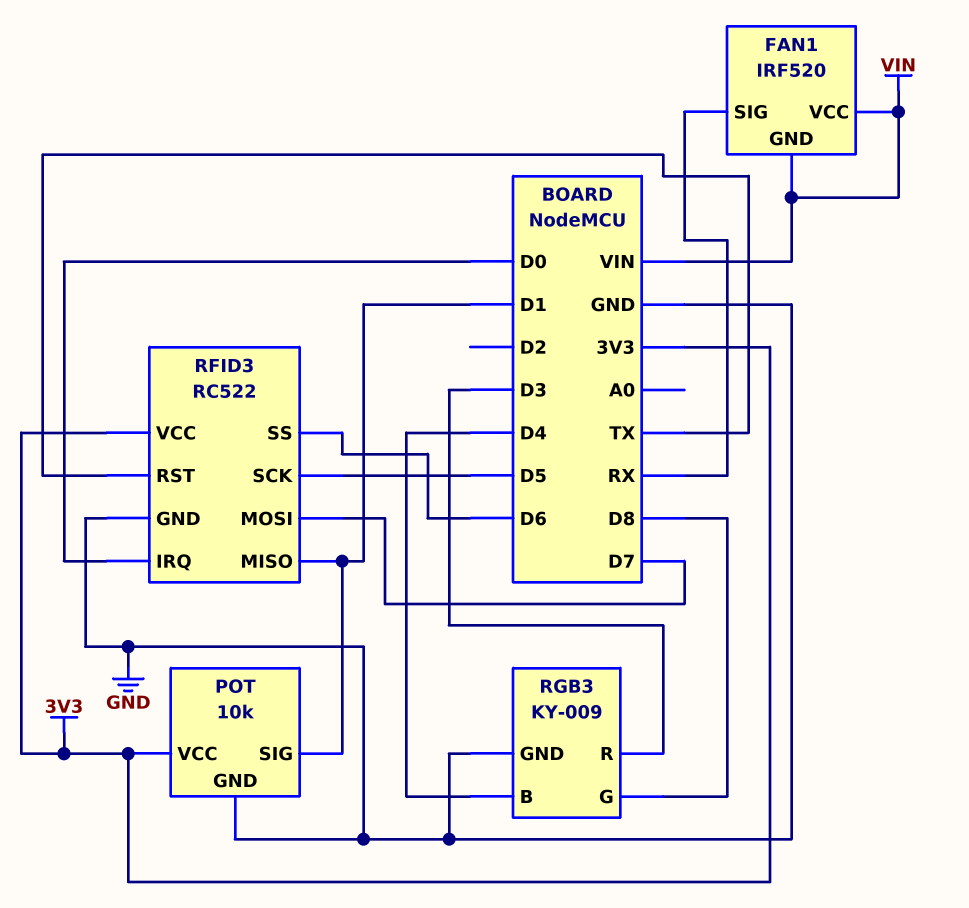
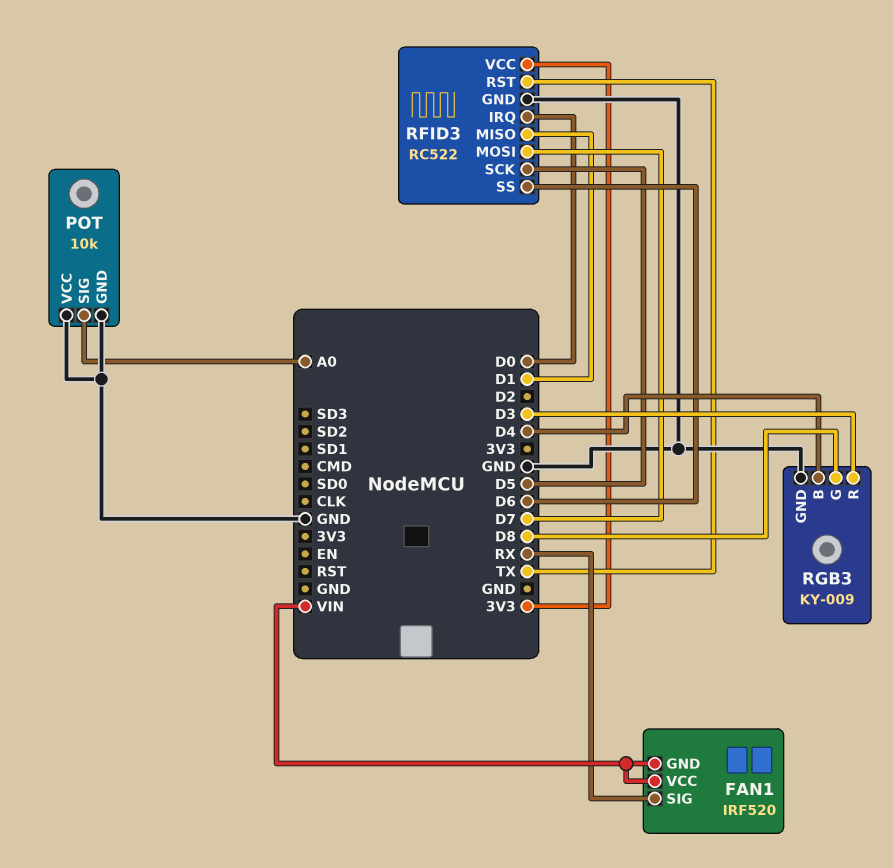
POT pin SIG: D1 -> A0
POT pin VCC: 3V3 -> GND

